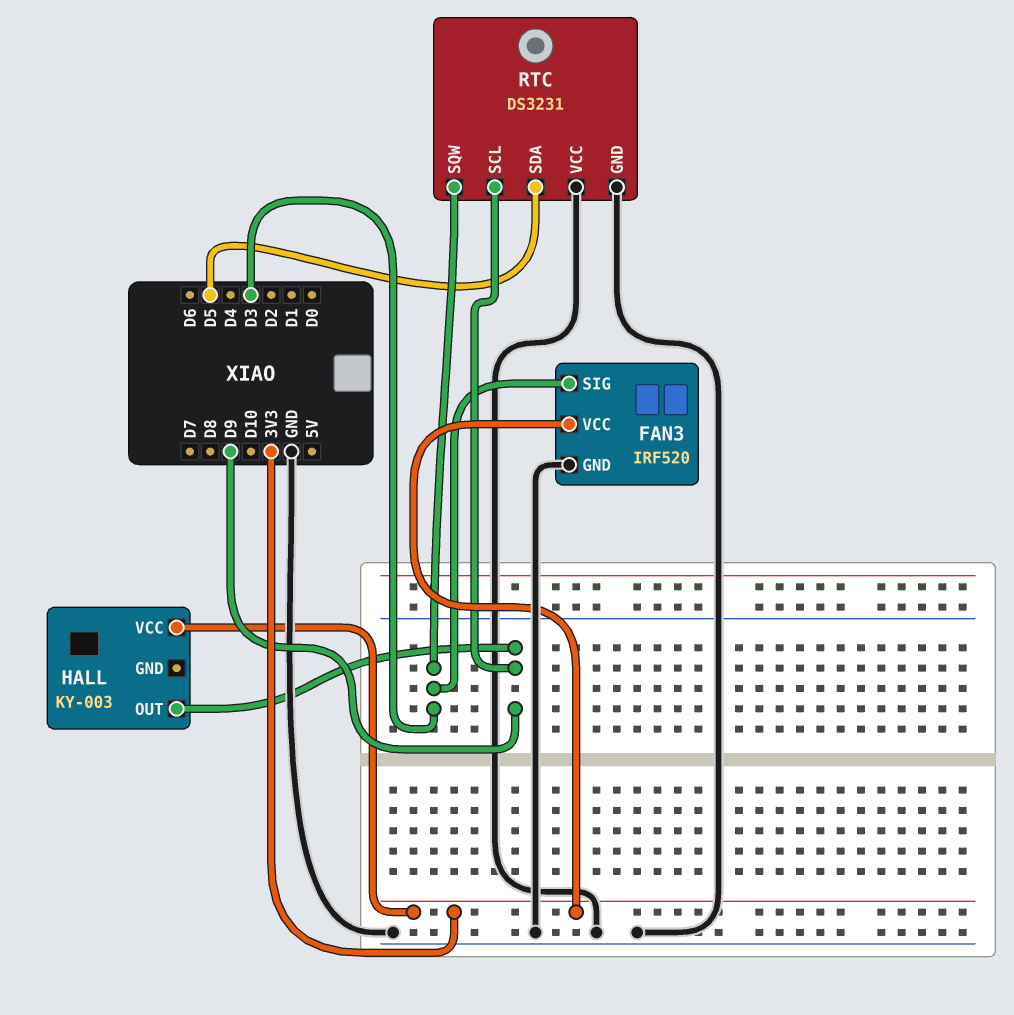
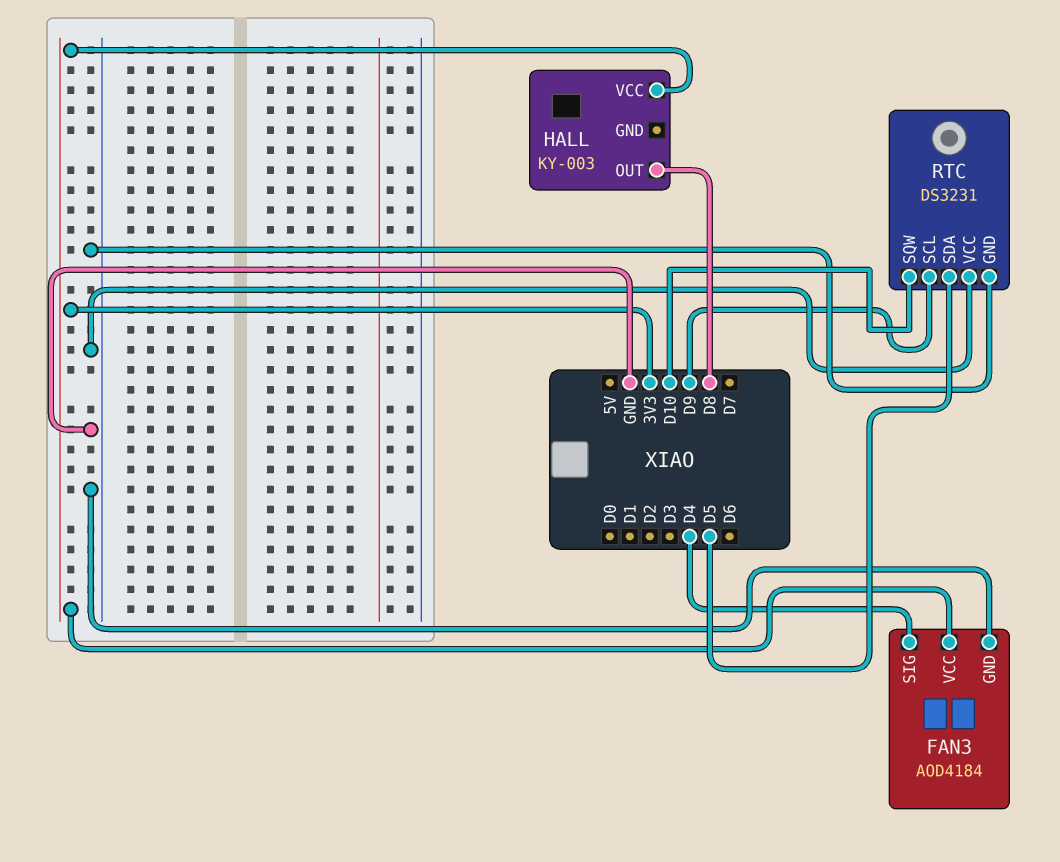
FAN3: IRF520 -> AOD4184
FAN3 pin SIG: D3 -> D4
HALL pin OUT: D9 -> D8
RTC pin SQW: D3 -> D10

